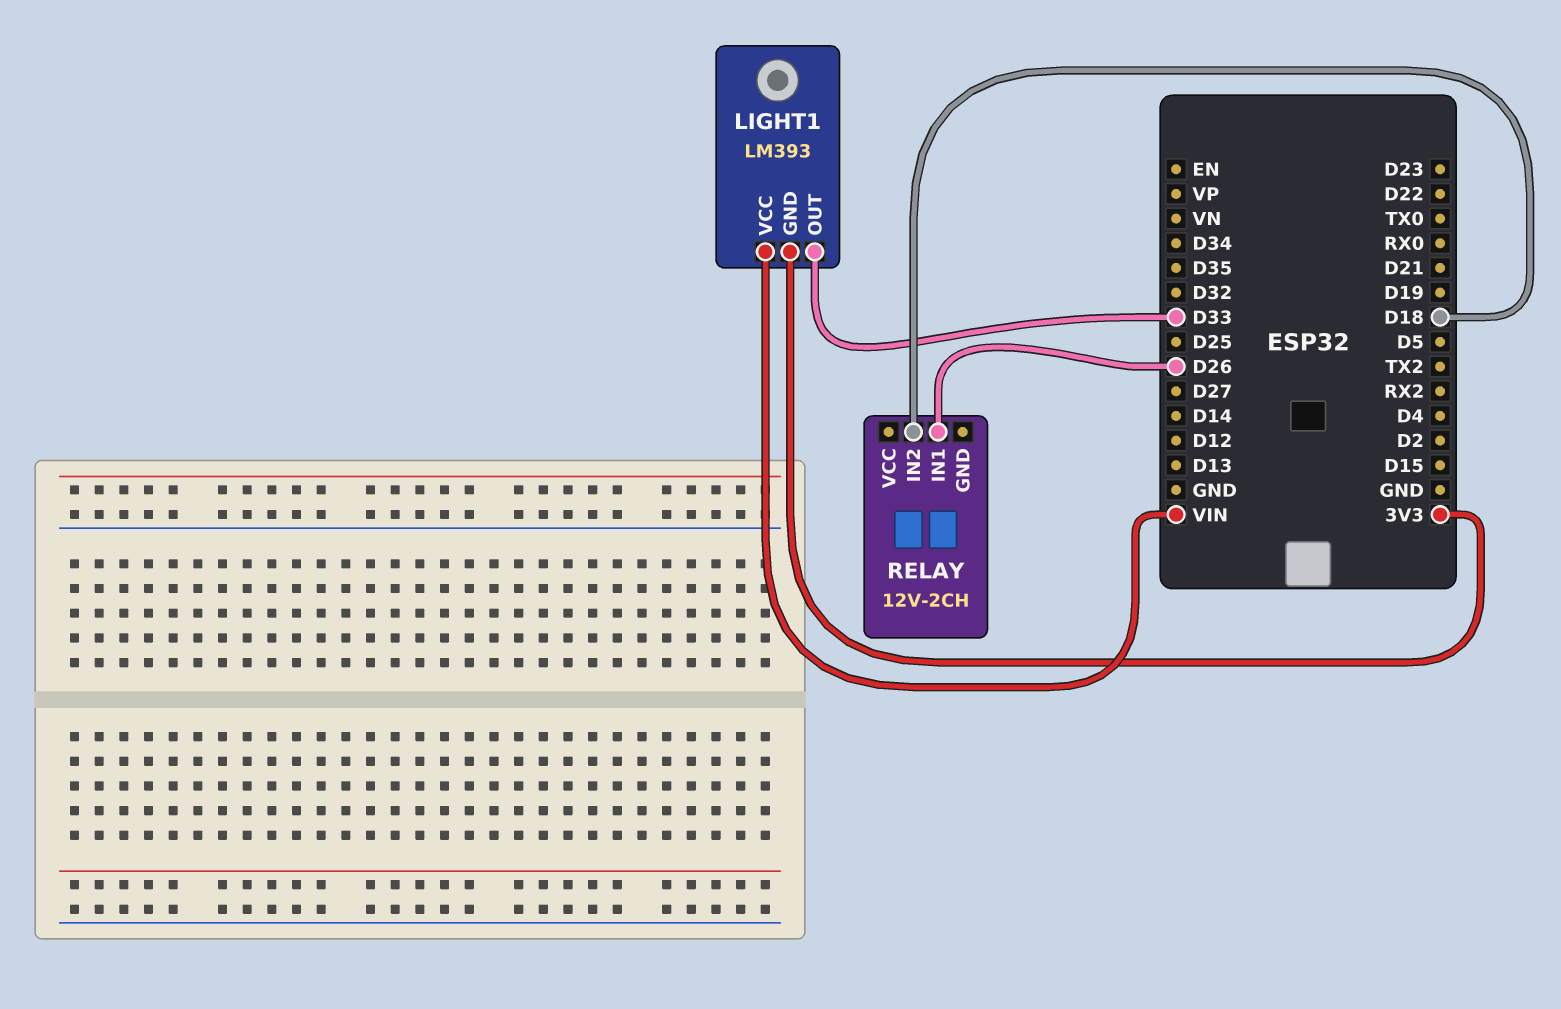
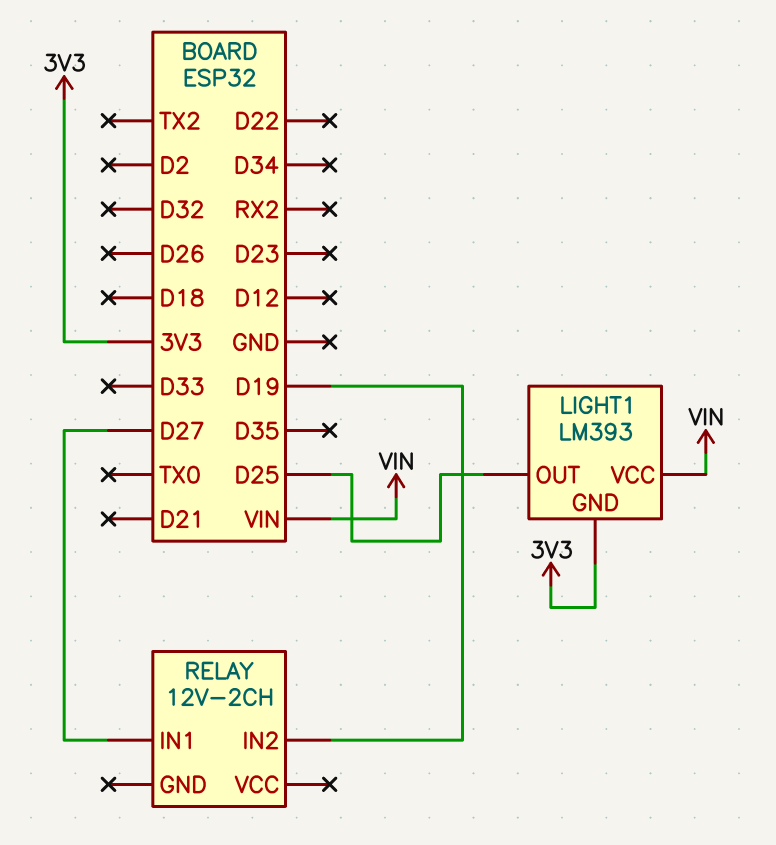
LIGHT1 pin OUT: D33 -> D25
RELAY pin IN1: D26 -> D27
RELAY pin IN2: D18 -> D19

